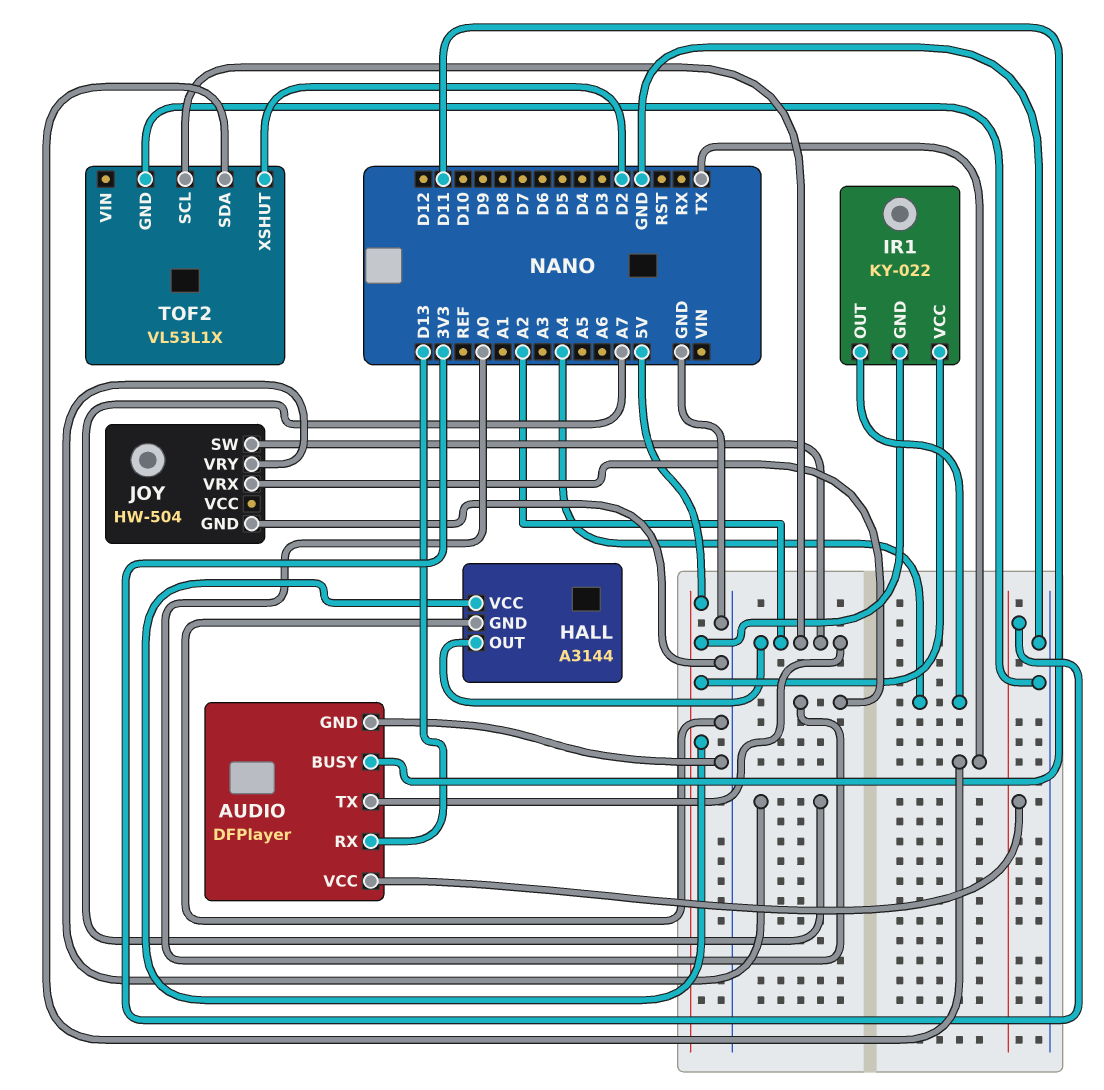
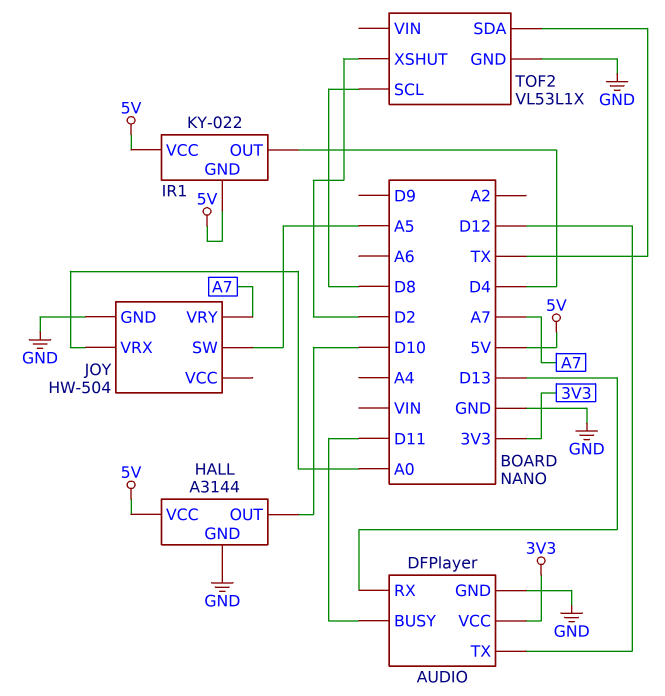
AUDIO pin TX: A2 -> D12
HALL pin OUT: A2 -> D10
IR1 pin OUT: A4 -> D4
JOY pin SW: A2 -> A5
TOF2 pin SCL: A2 -> D8

